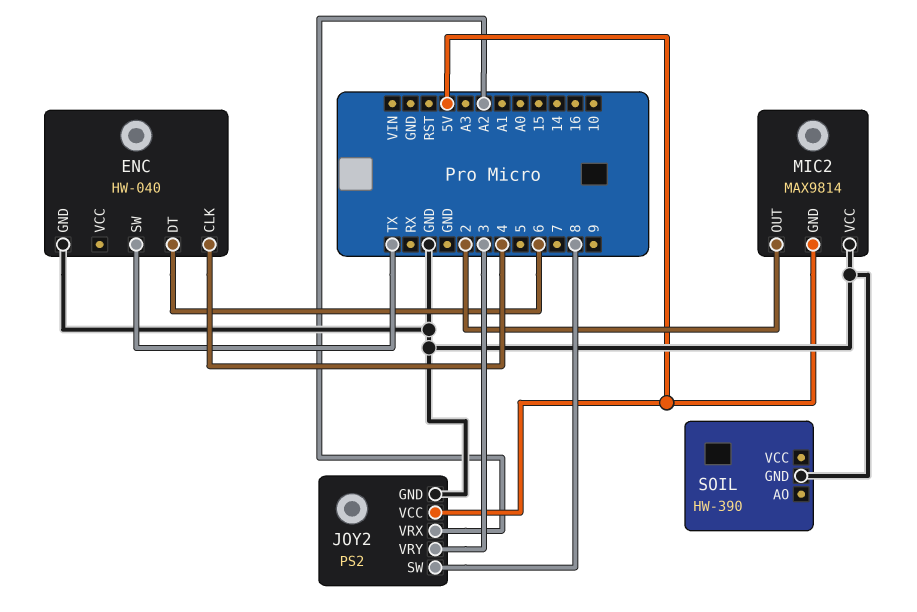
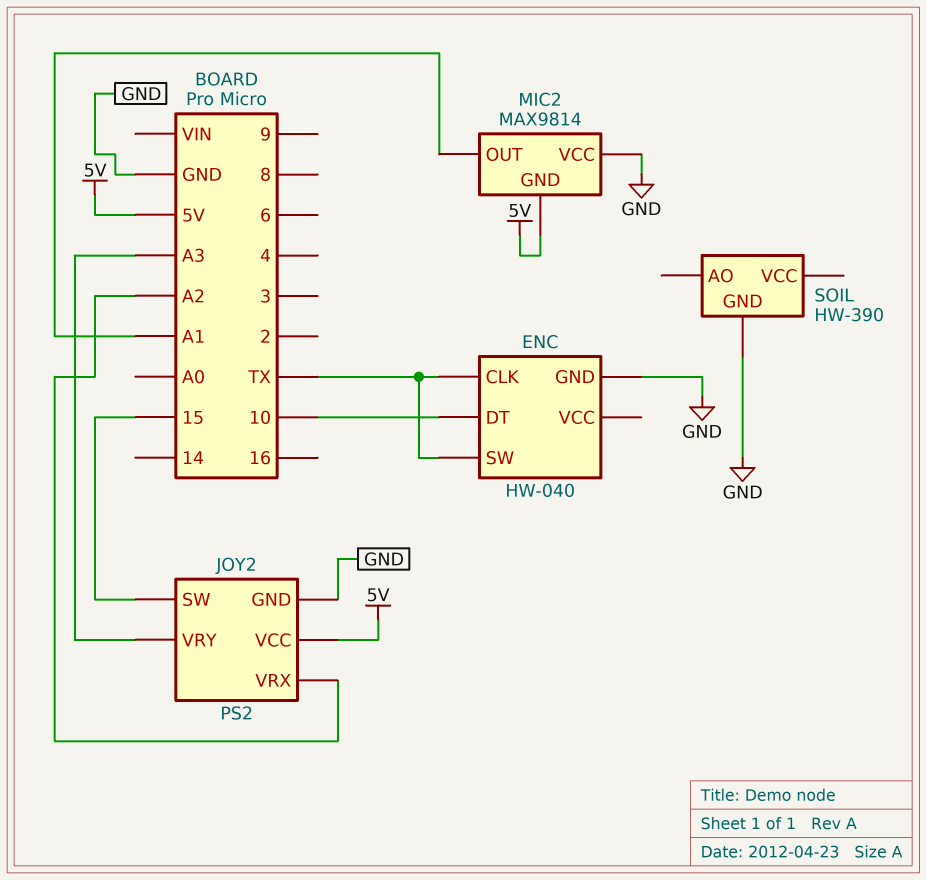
ENC pin CLK: 4 -> TX
ENC pin DT: 6 -> 10
JOY2 pin SW: 8 -> 15
JOY2 pin VRY: 3 -> A3
MIC2 pin OUT: 2 -> A1

